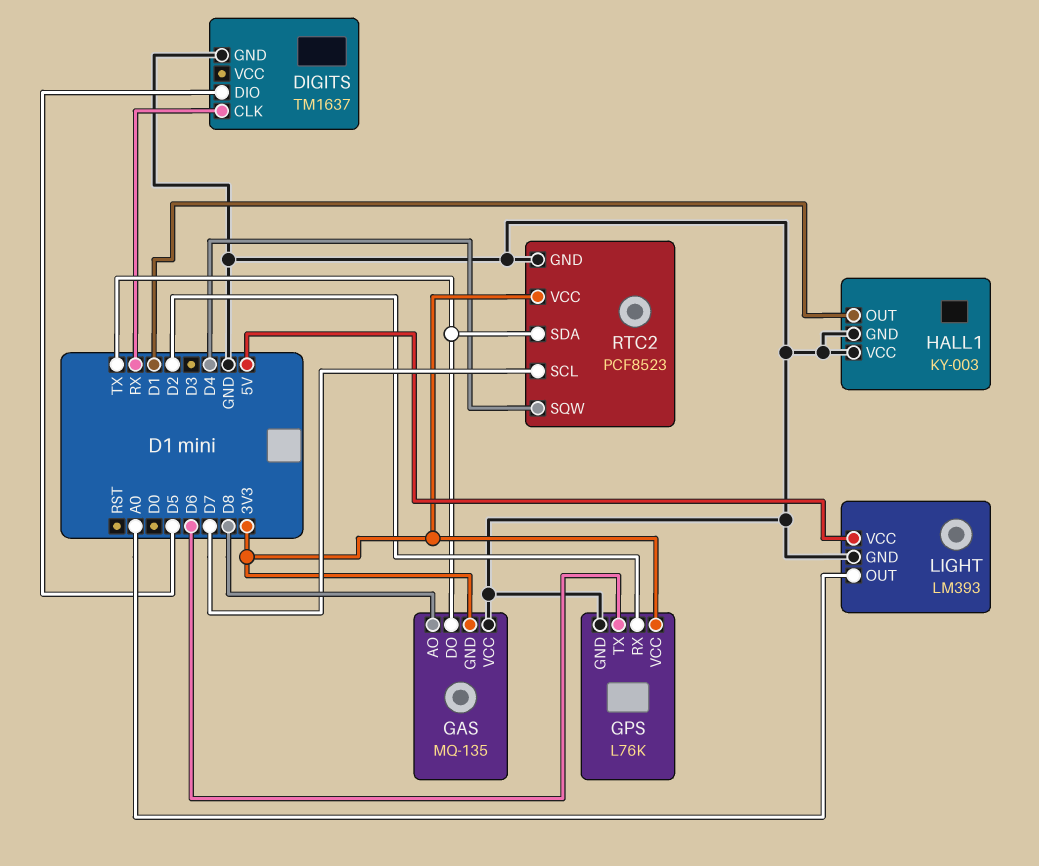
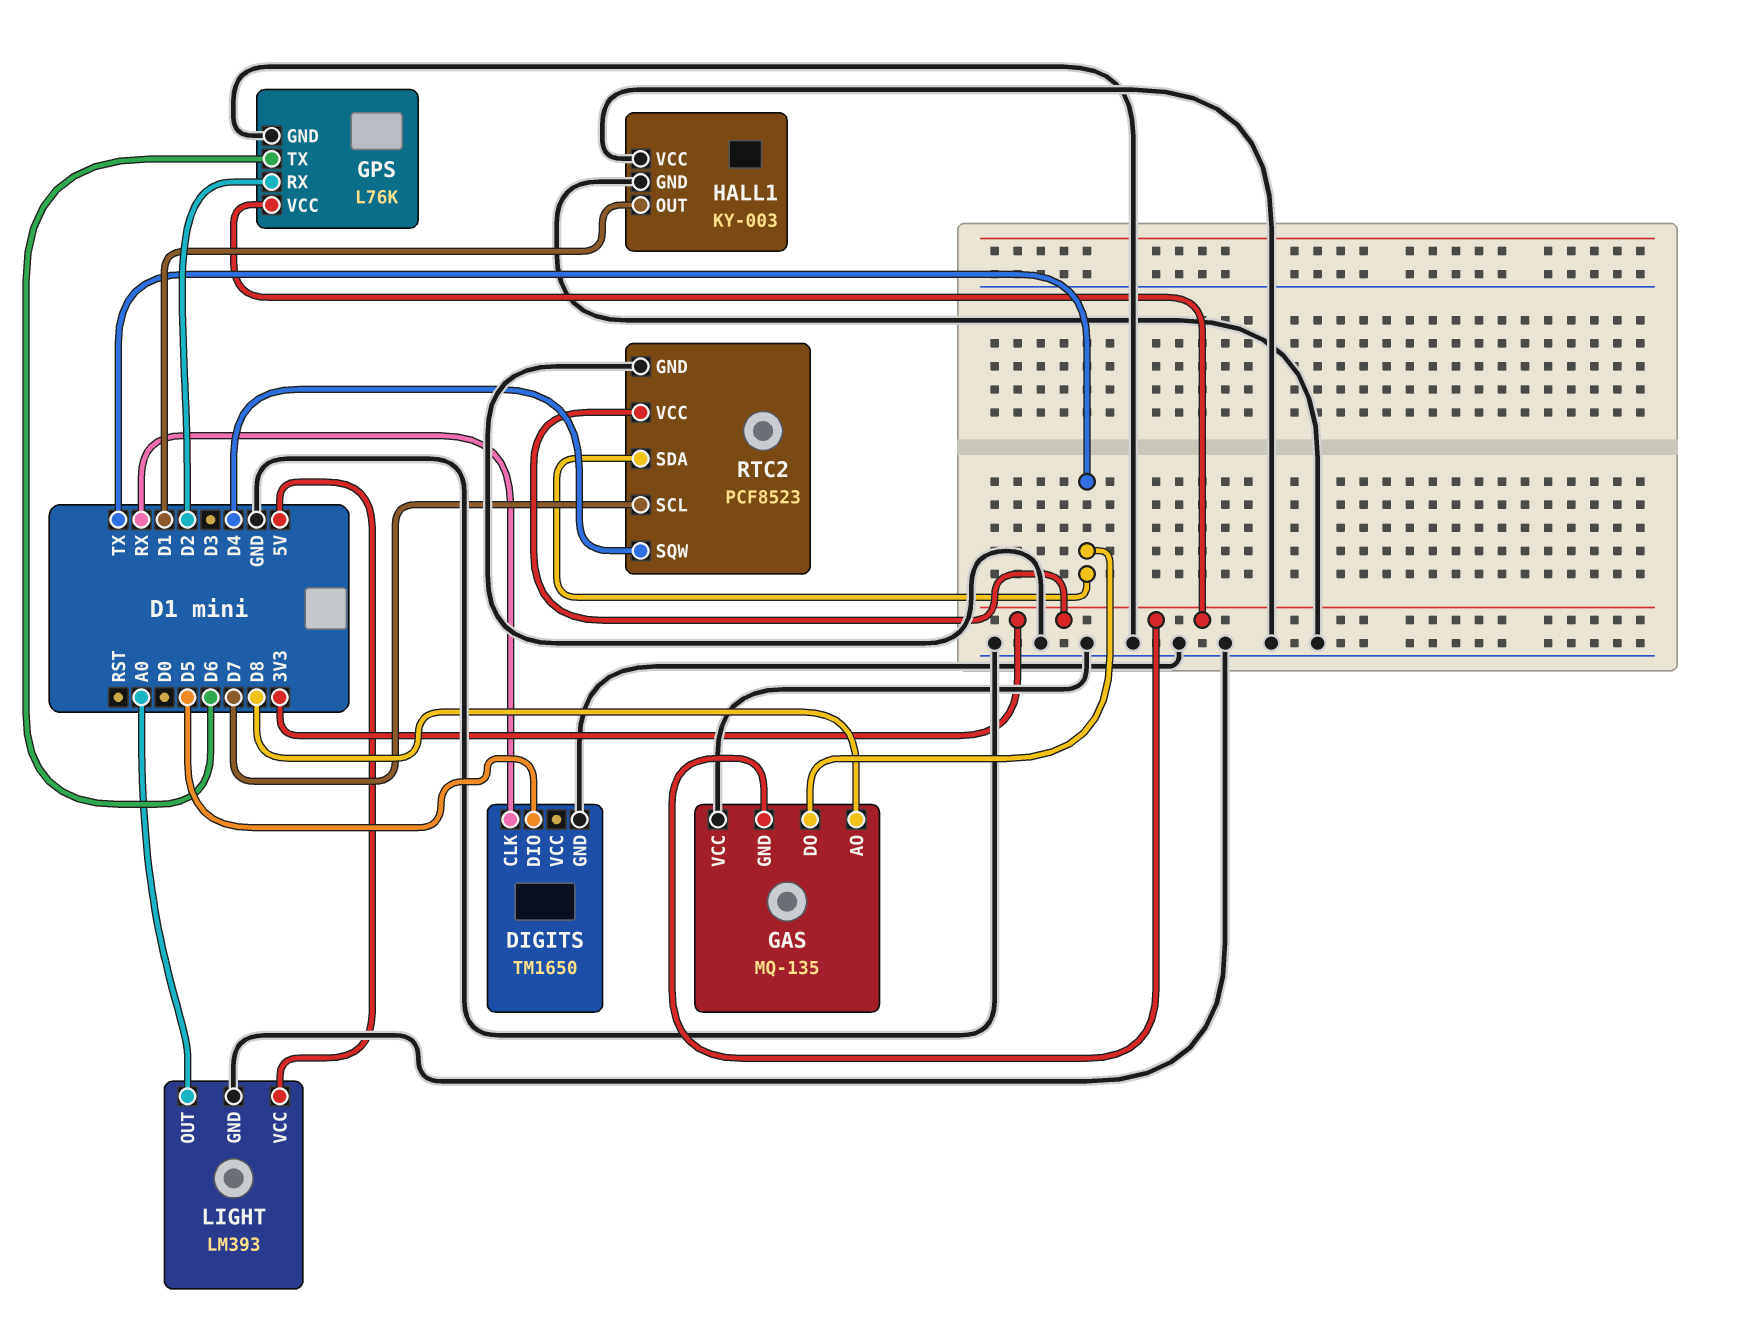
DIGITS: TM1637 -> TM1650

